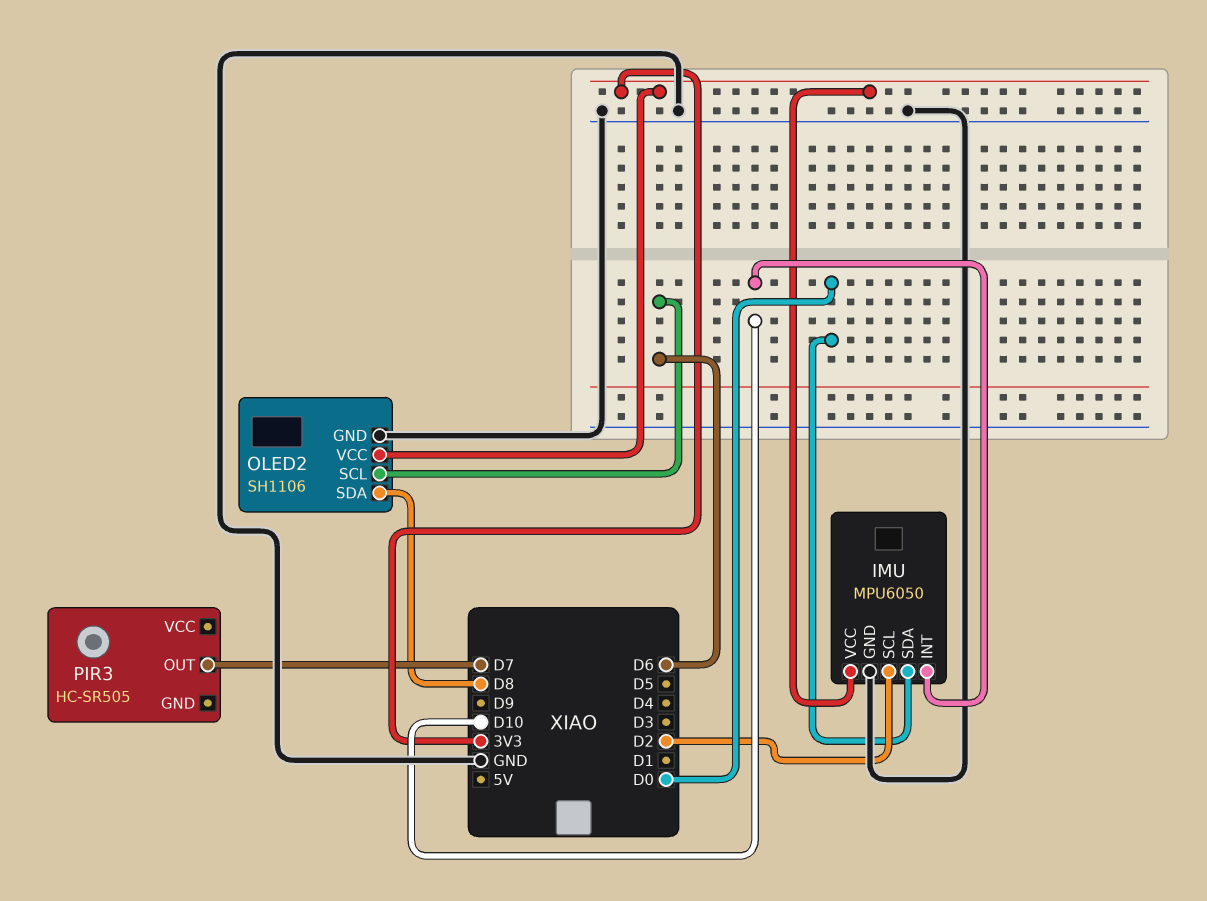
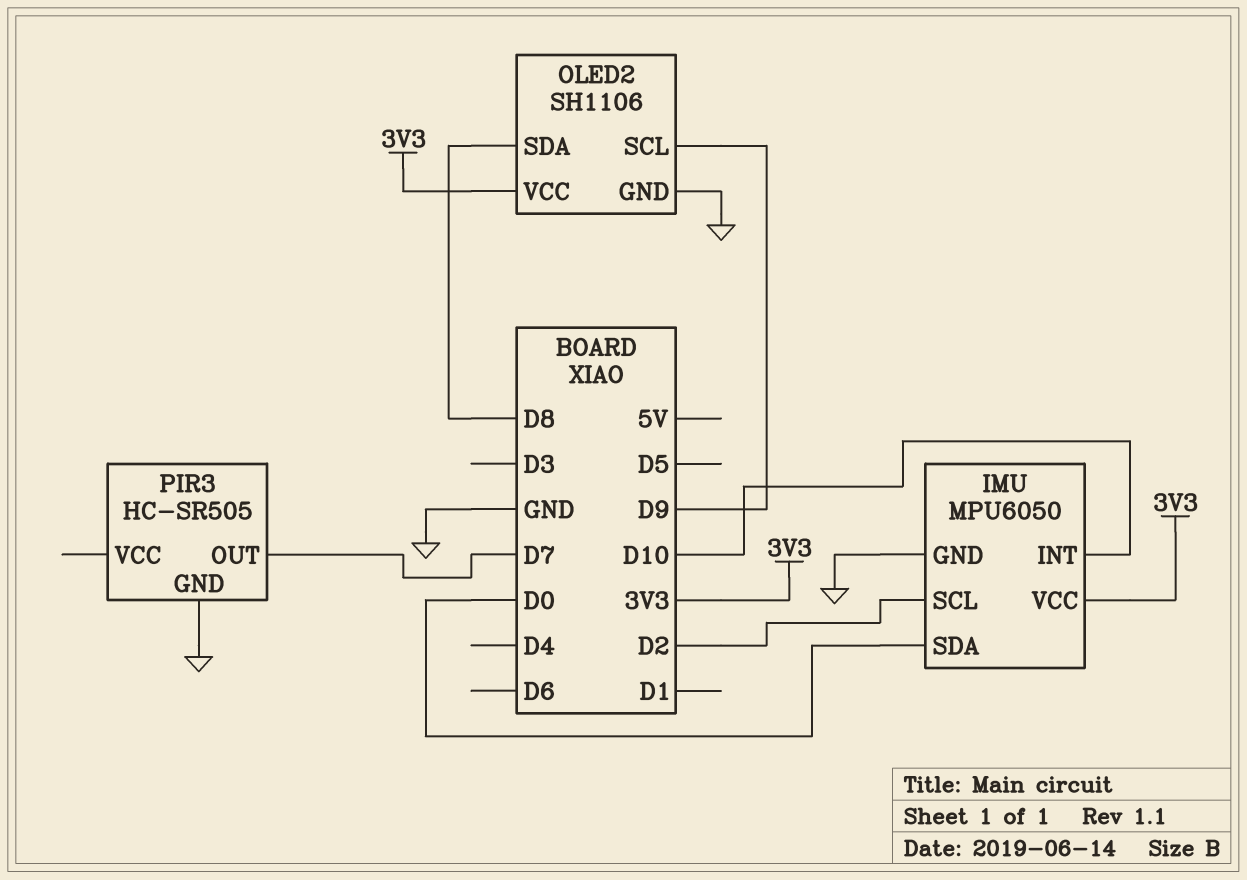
OLED2 pin SCL: D6 -> D9
PIR3 pin GND: none -> GND

